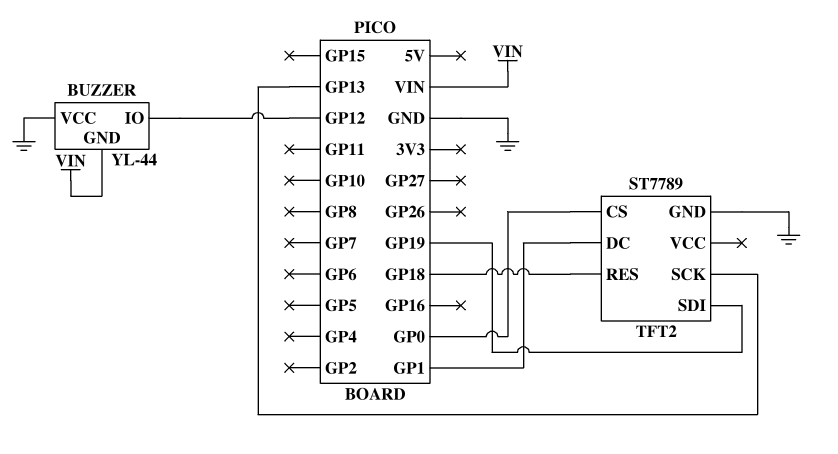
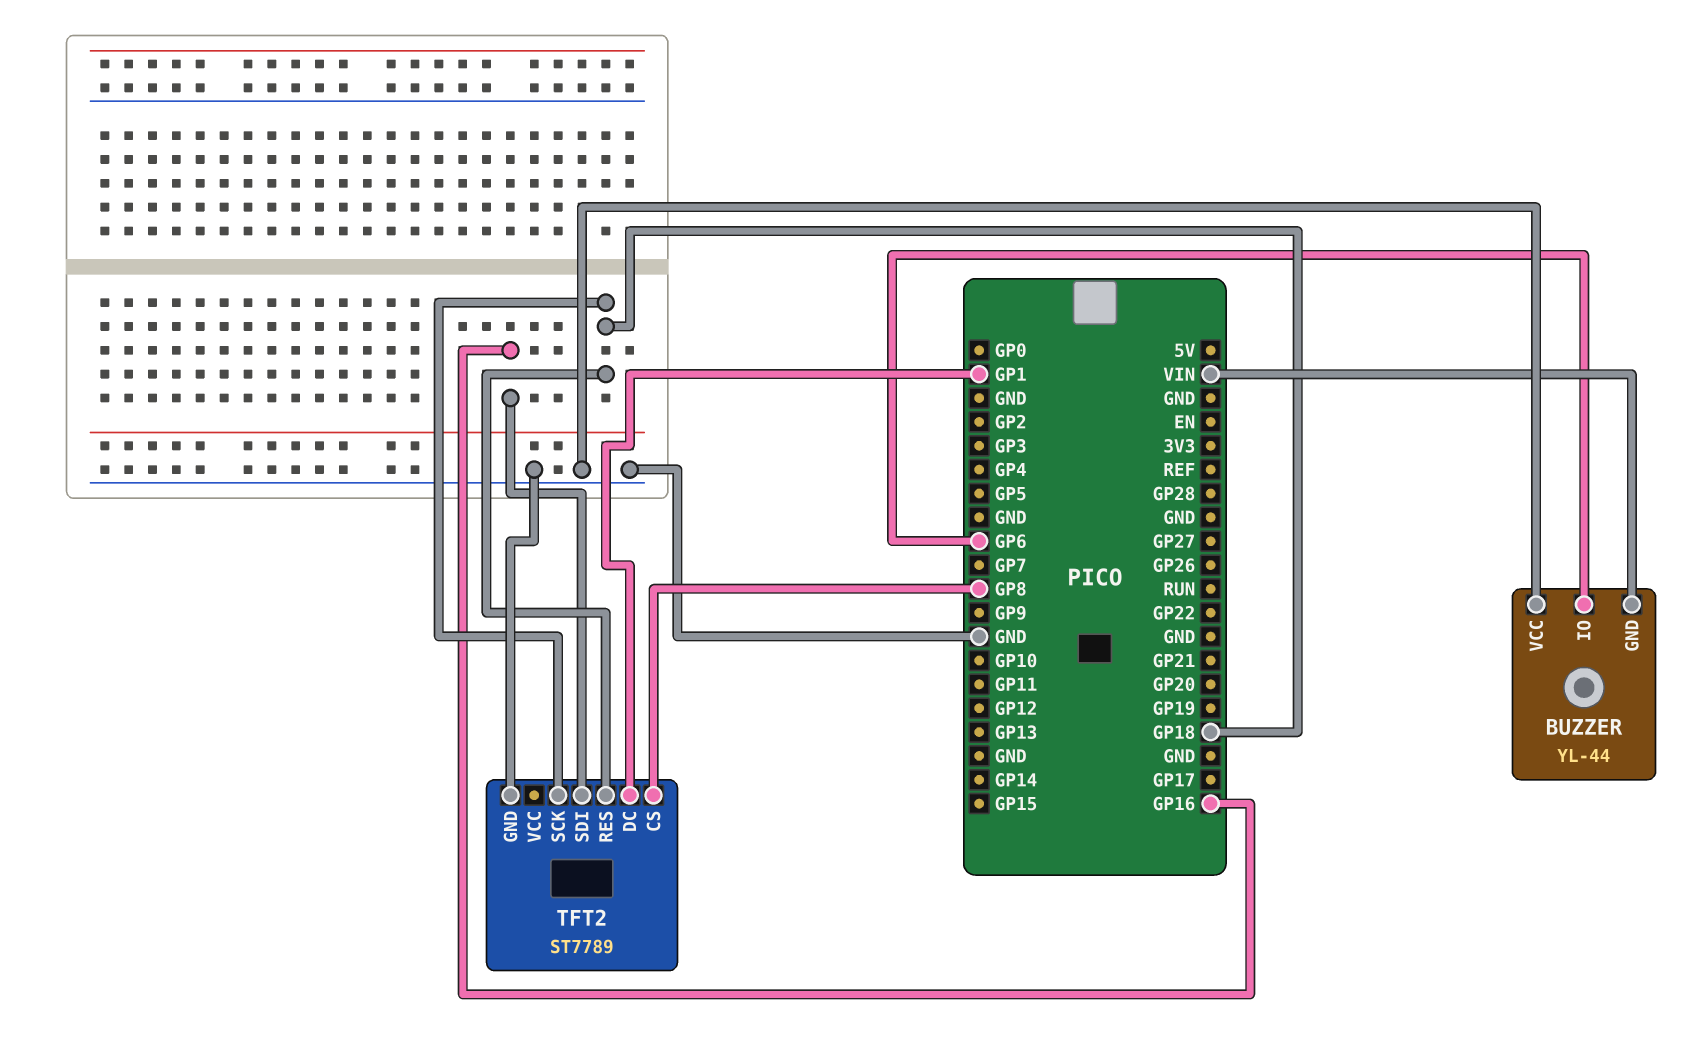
BUZZER pin IO: GP12 -> GP6
TFT2 pin CS: GP0 -> GP8
TFT2 pin SCK: GP13 -> GP18
TFT2 pin SDI: GP19 -> GP16

